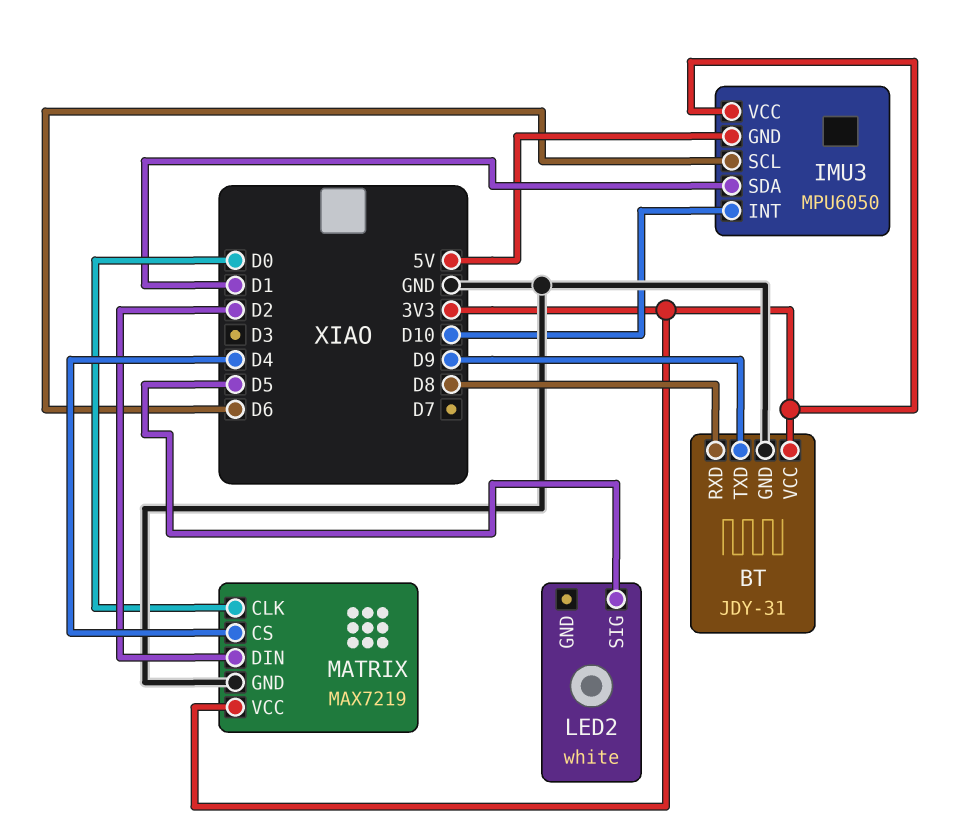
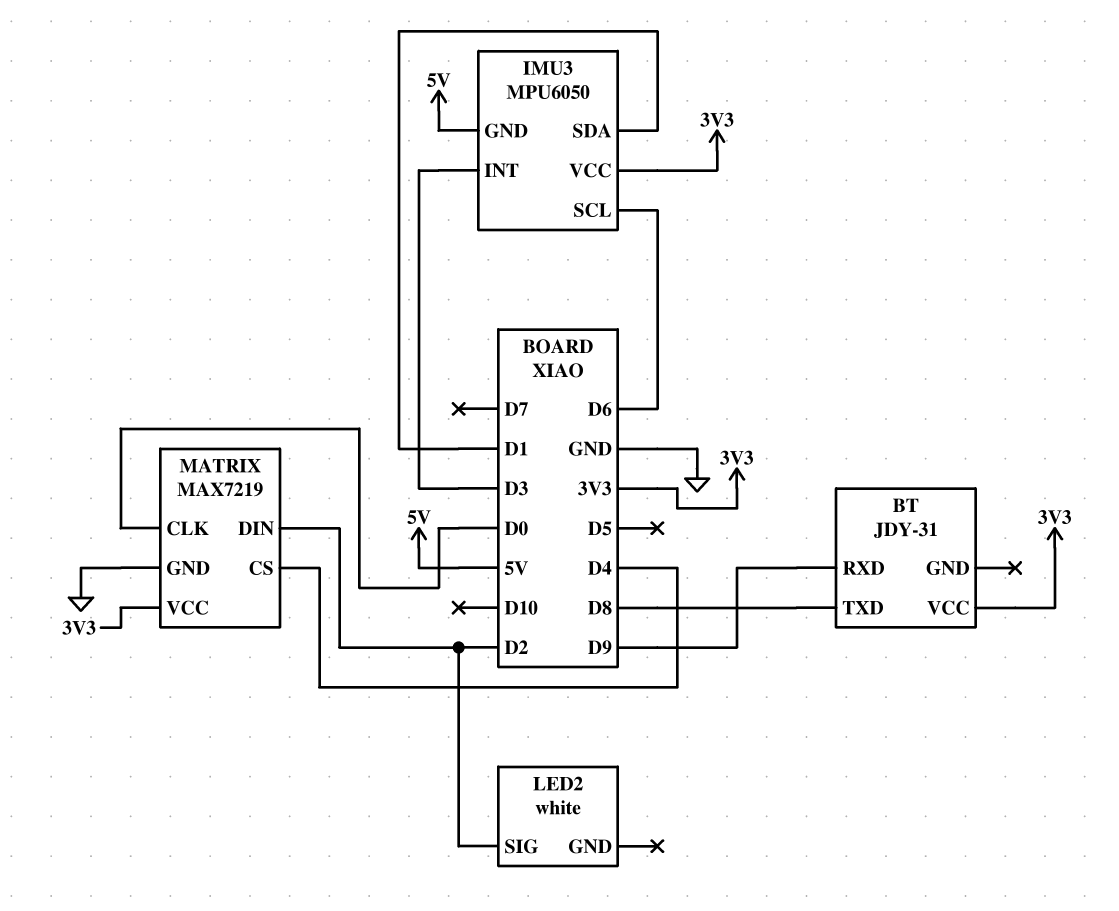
BT pin GND: GND -> none
BT pin RXD: D8 -> D9
BT pin TXD: D9 -> D8
IMU3 pin INT: D10 -> D3
LED2 pin SIG: D5 -> D2

